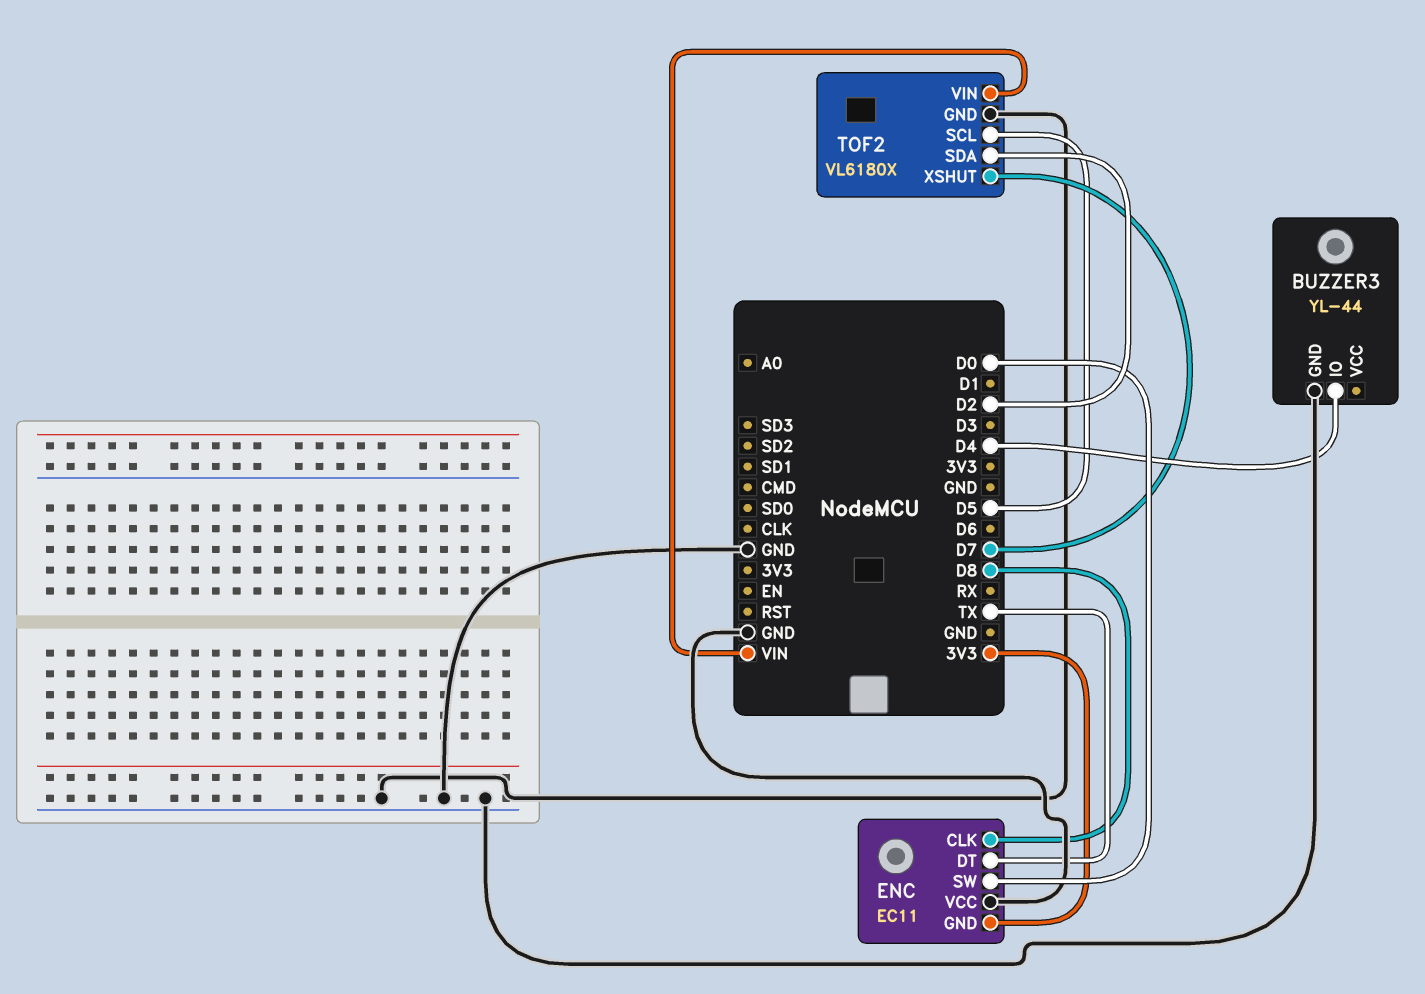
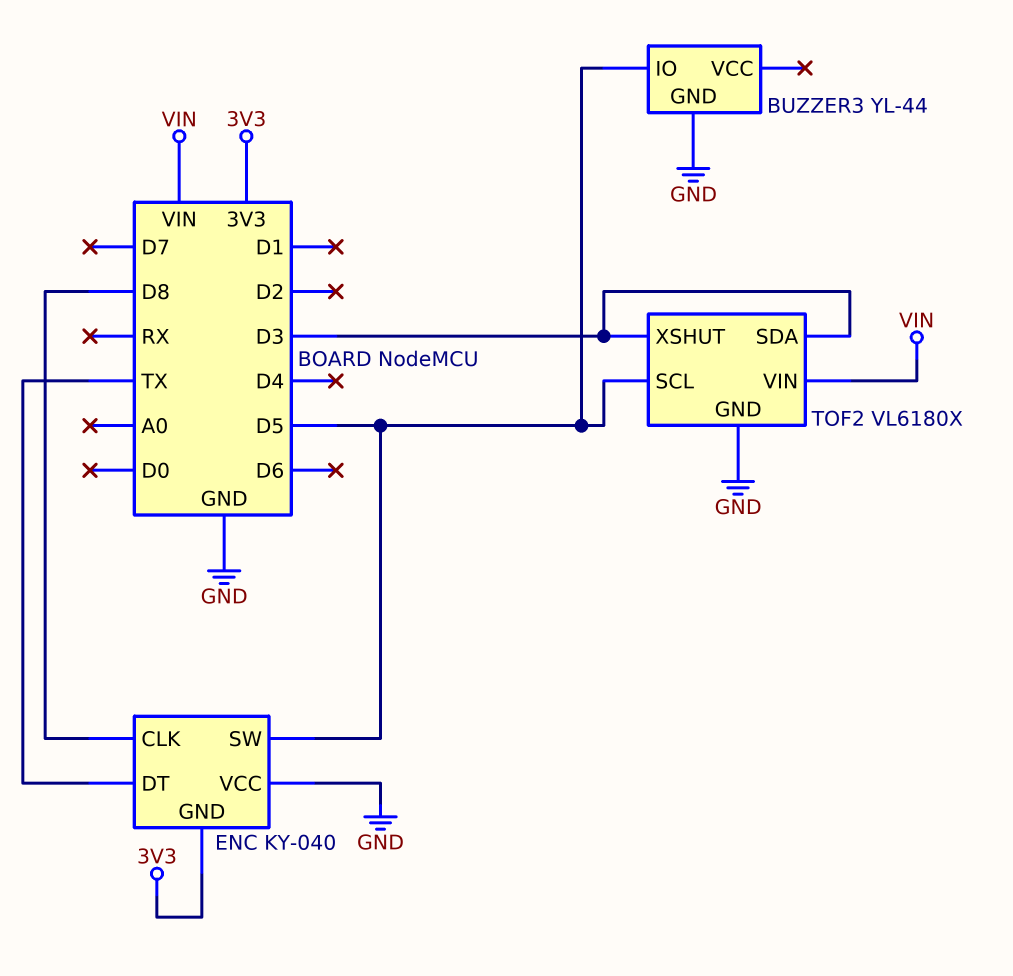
BUZZER3 pin IO: D4 -> D5
ENC: EC11 -> KY-040
ENC pin SW: D0 -> D5
TOF2 pin SDA: D2 -> D3
TOF2 pin XSHUT: D7 -> D3

